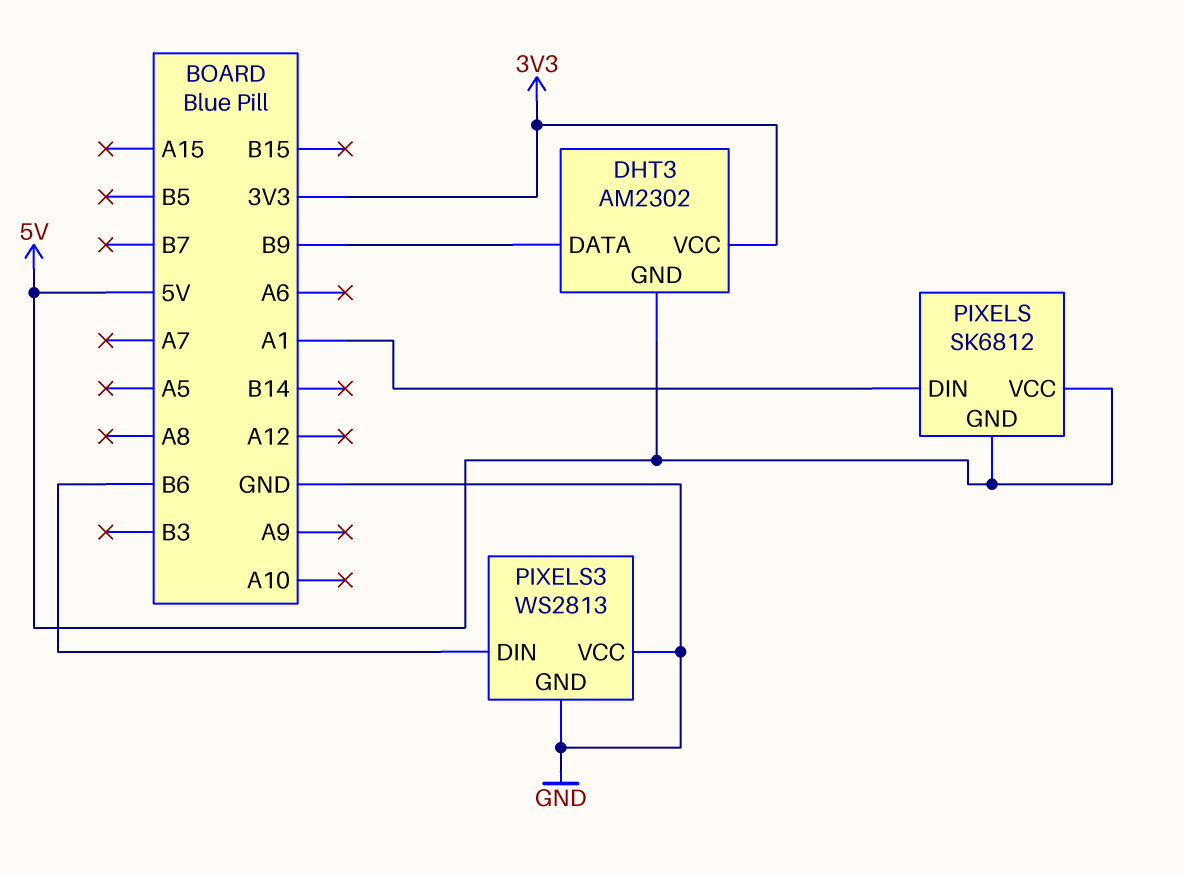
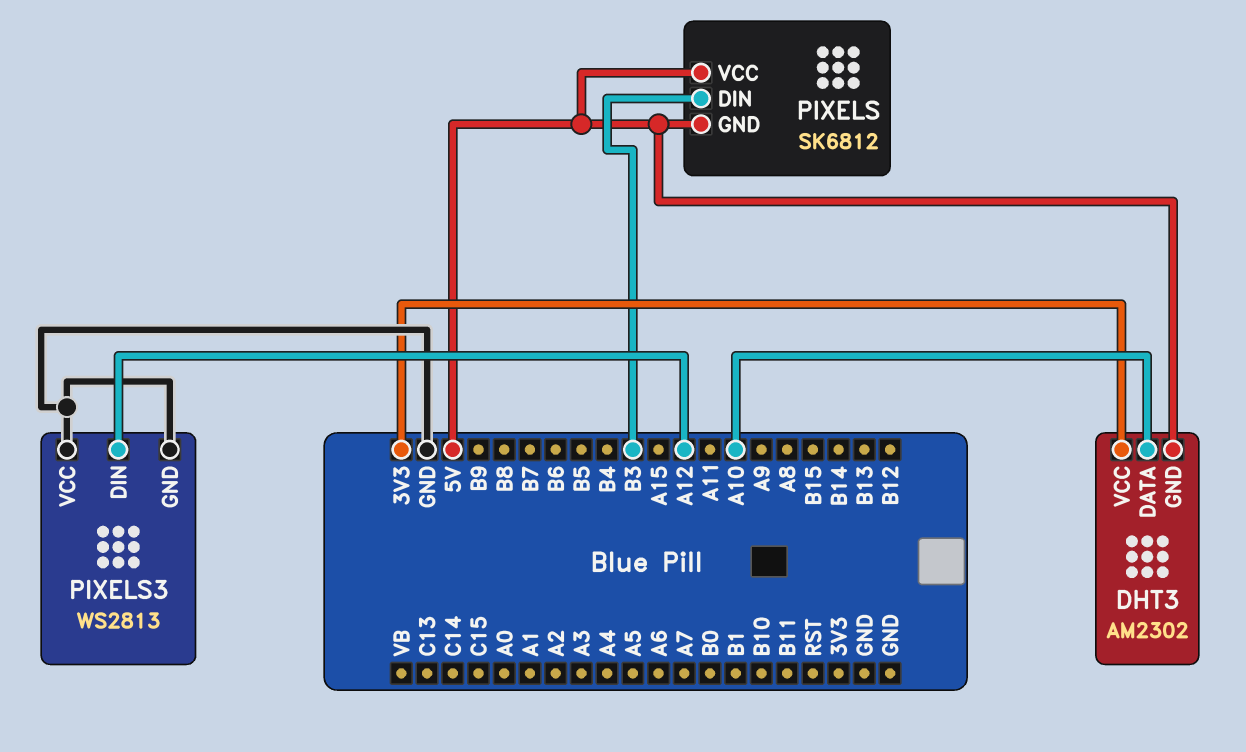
DHT3 pin DATA: B9 -> A10
PIXELS pin DIN: A1 -> B3
PIXELS3 pin DIN: B6 -> A12

